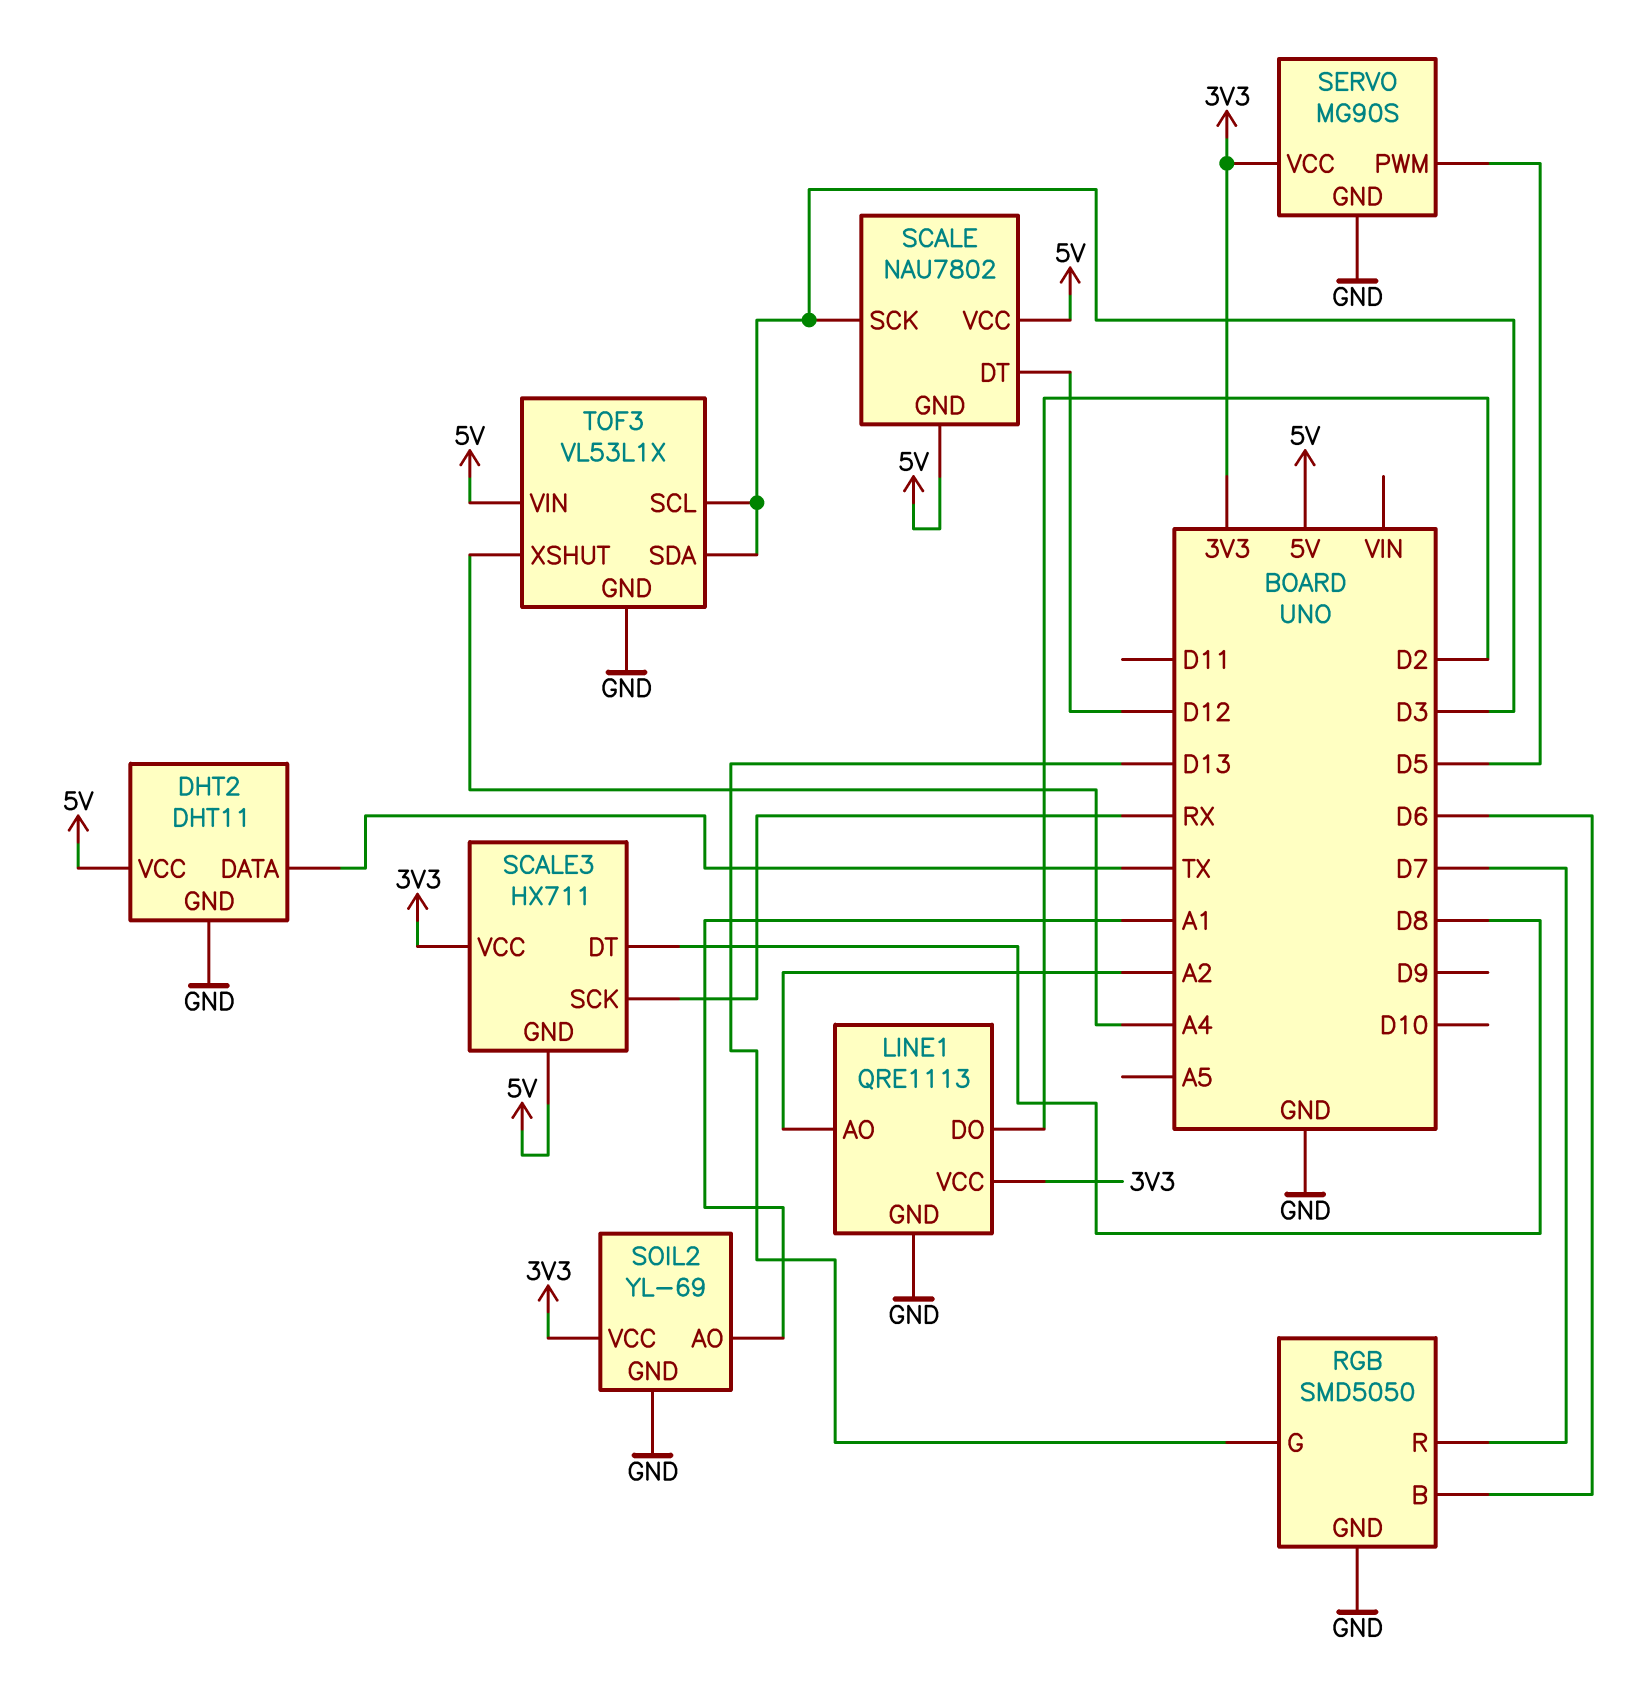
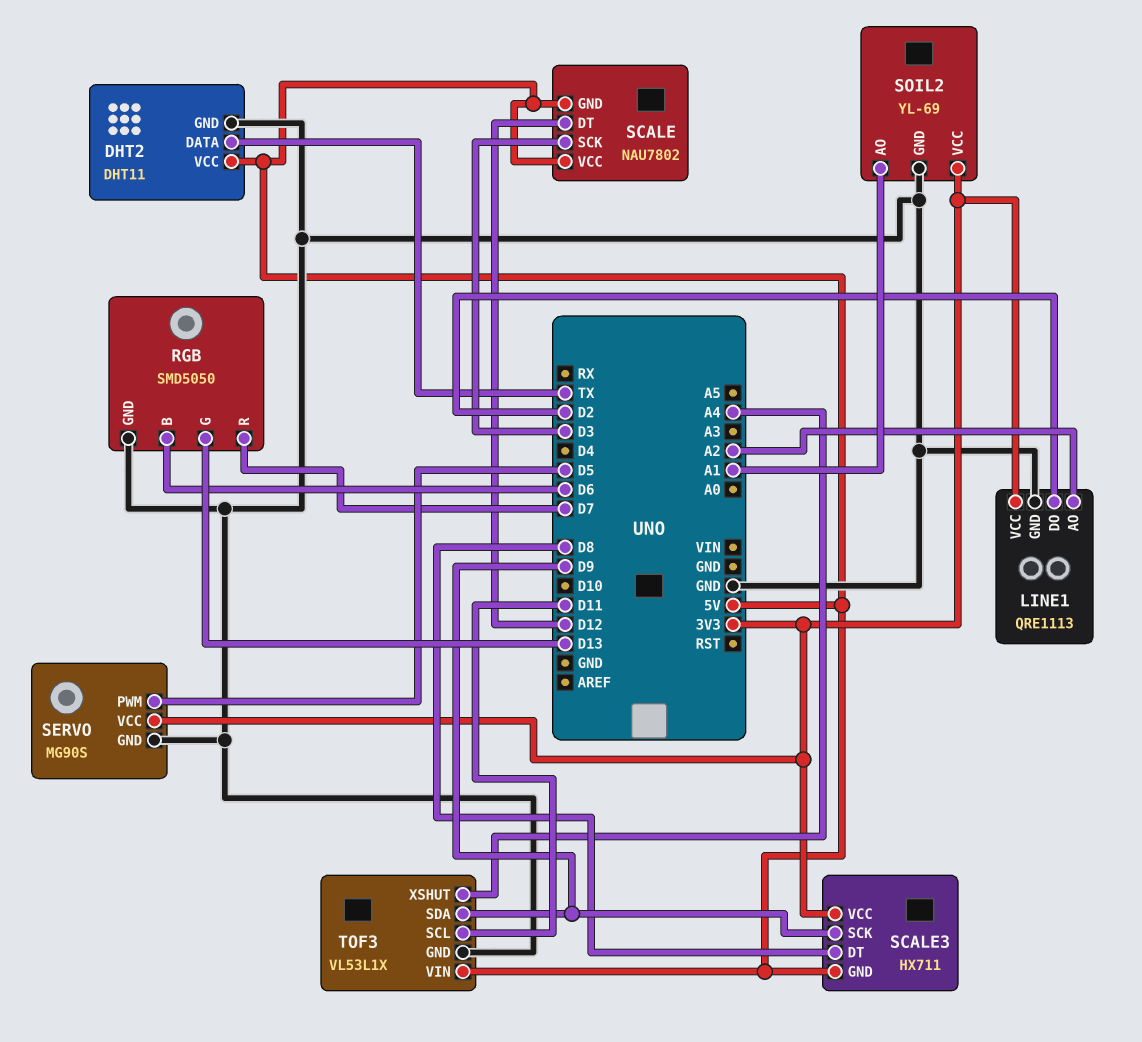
SCALE3 pin SCK: RX -> D9
TOF3 pin SCL: D3 -> D11
TOF3 pin SDA: D3 -> D9

